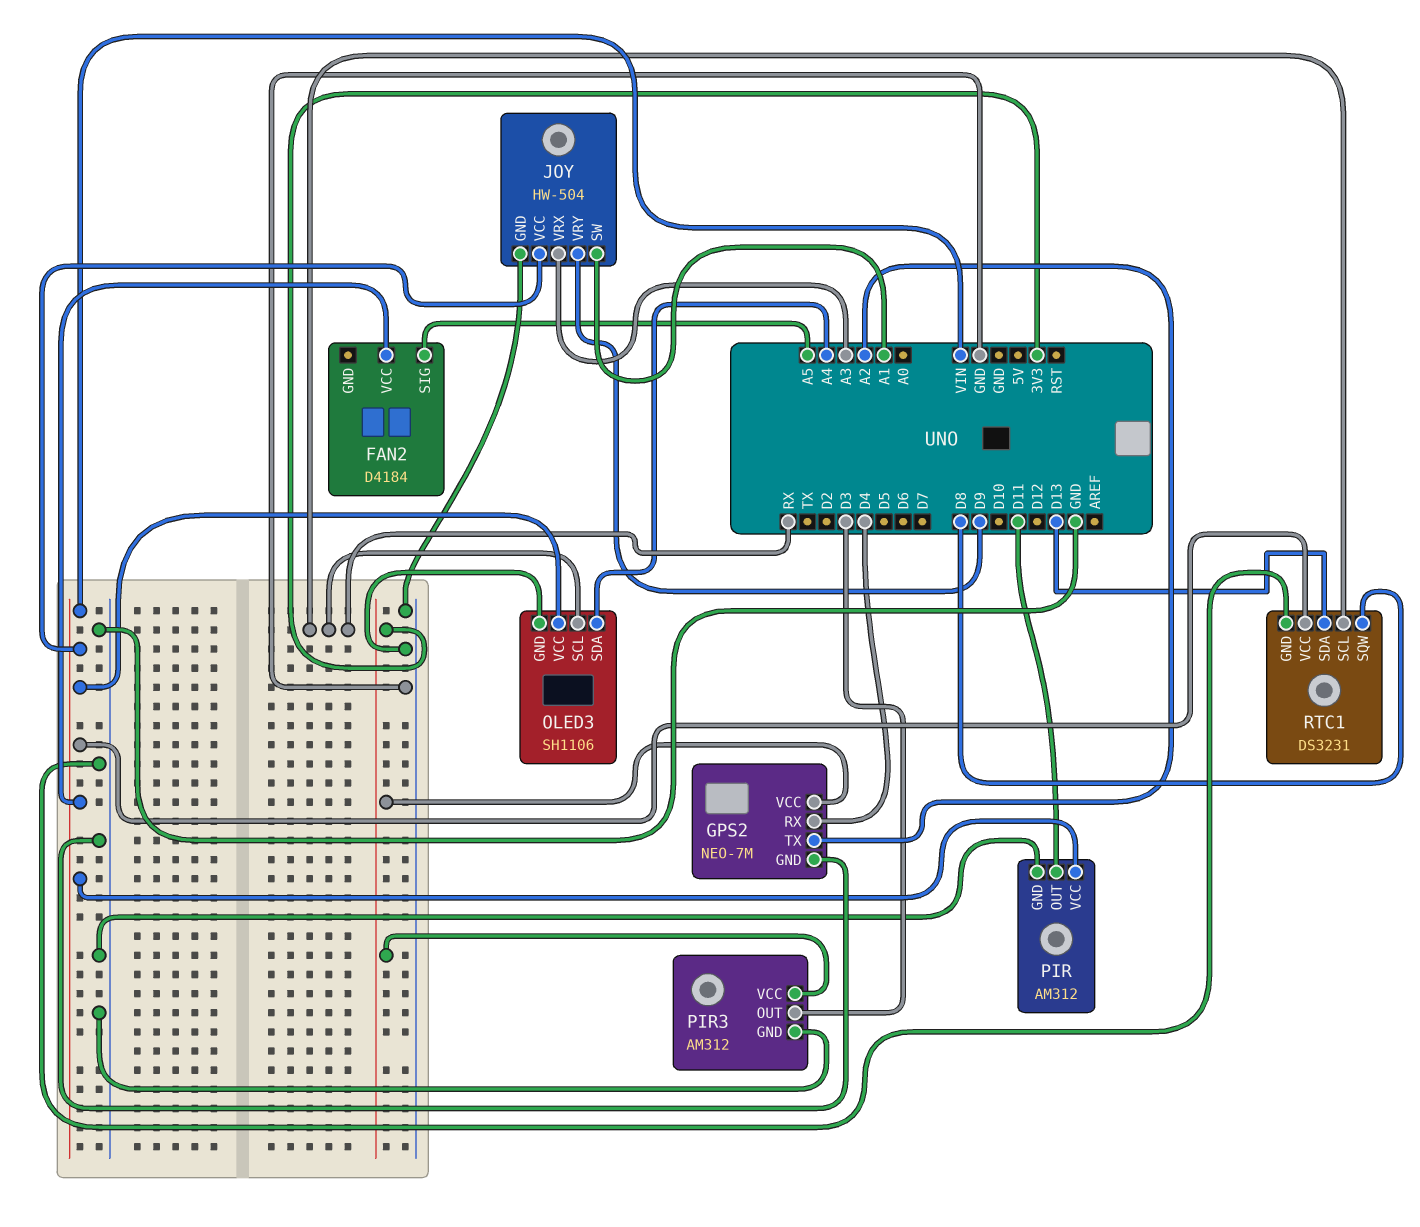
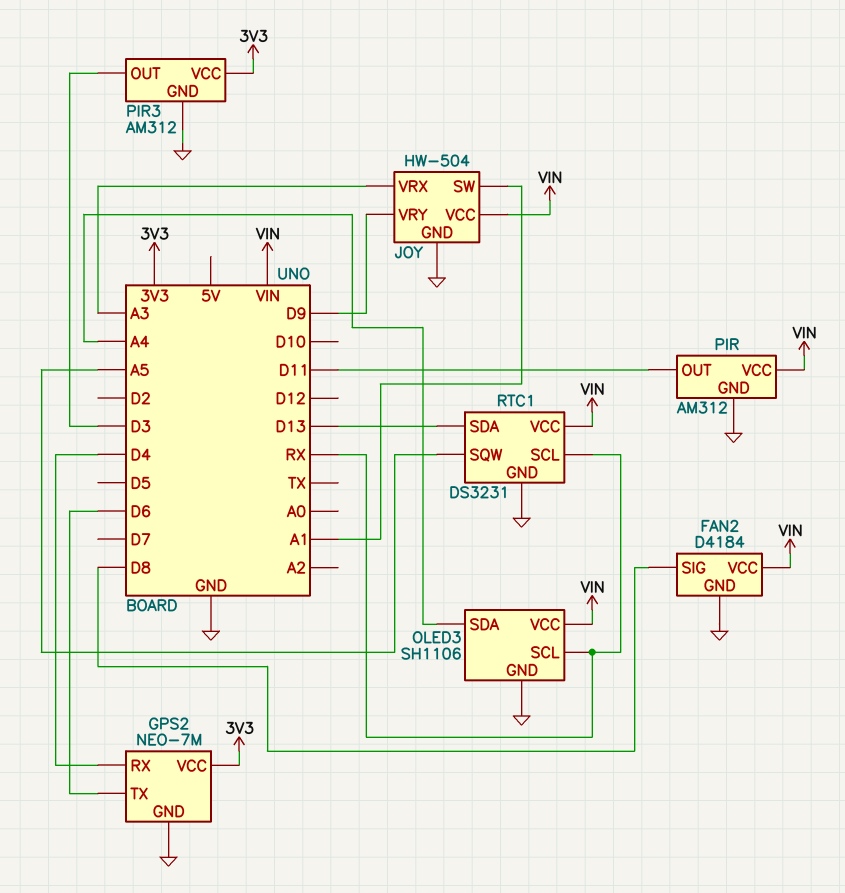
FAN2 pin GND: none -> GND
FAN2 pin SIG: A5 -> D8
GPS2 pin TX: A2 -> D6
RTC1 pin SQW: D8 -> A5

